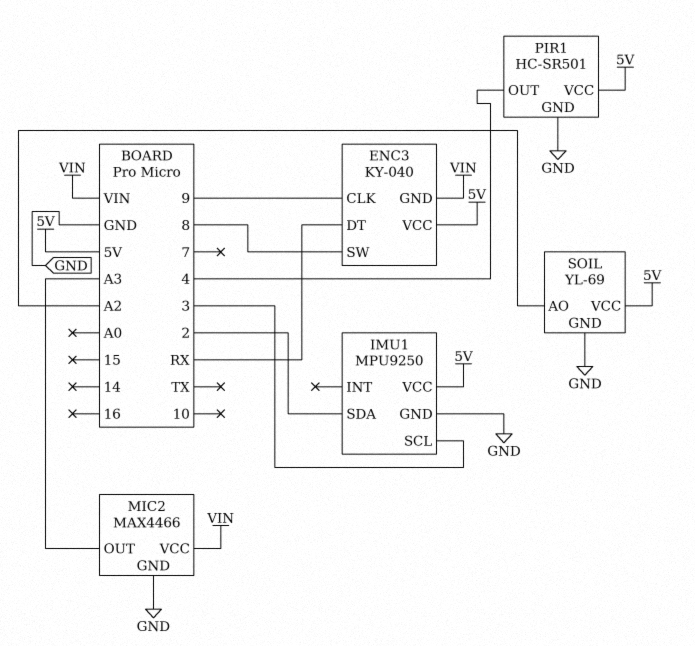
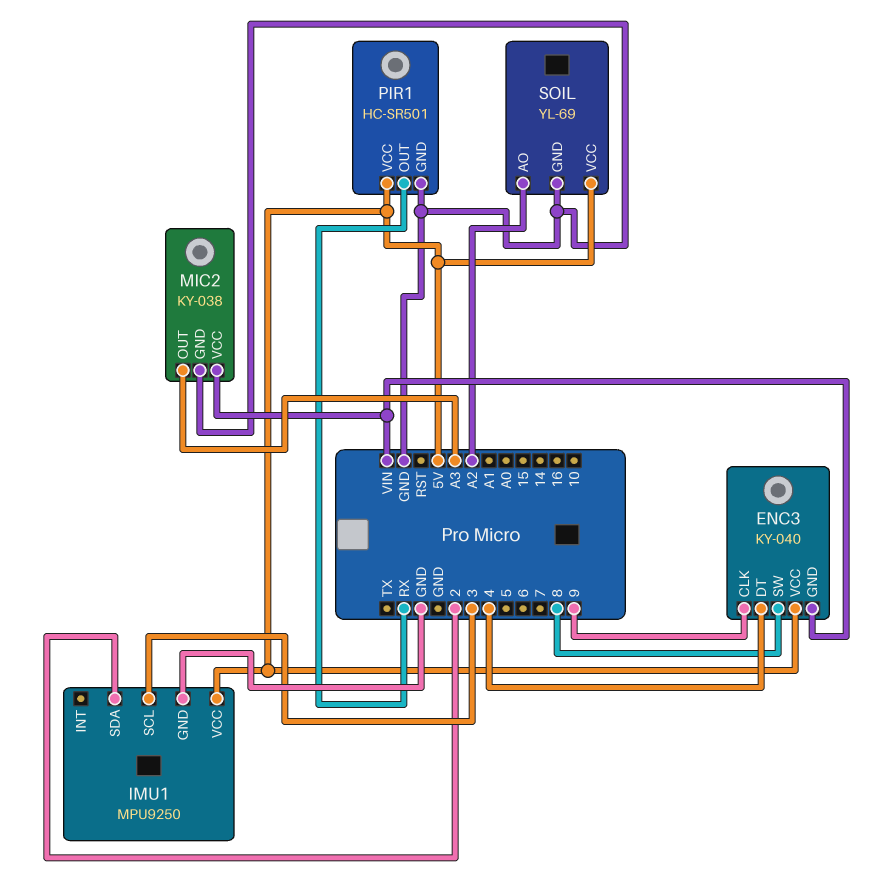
ENC3 pin DT: RX -> 4
MIC2: MAX4466 -> KY-038
PIR1 pin OUT: 4 -> RX

